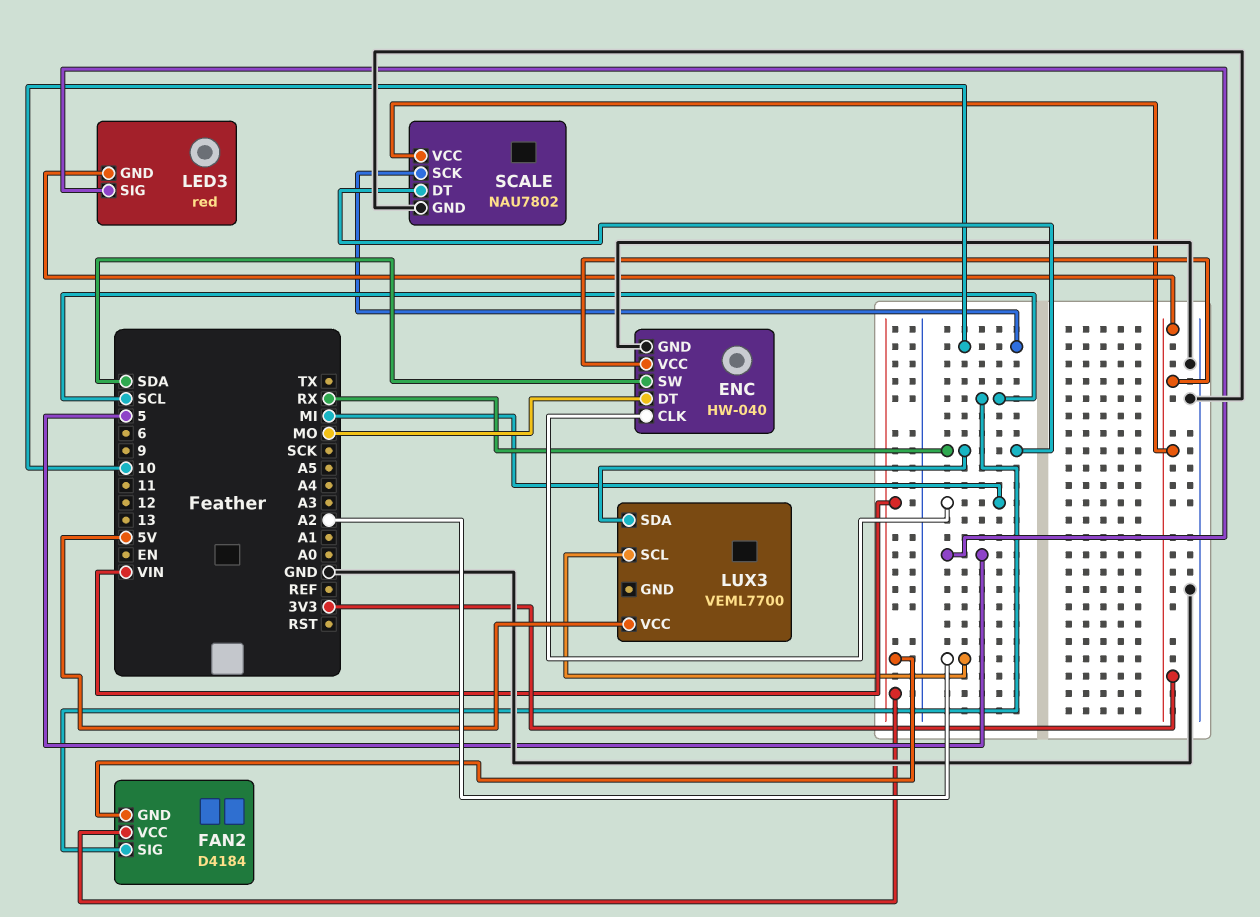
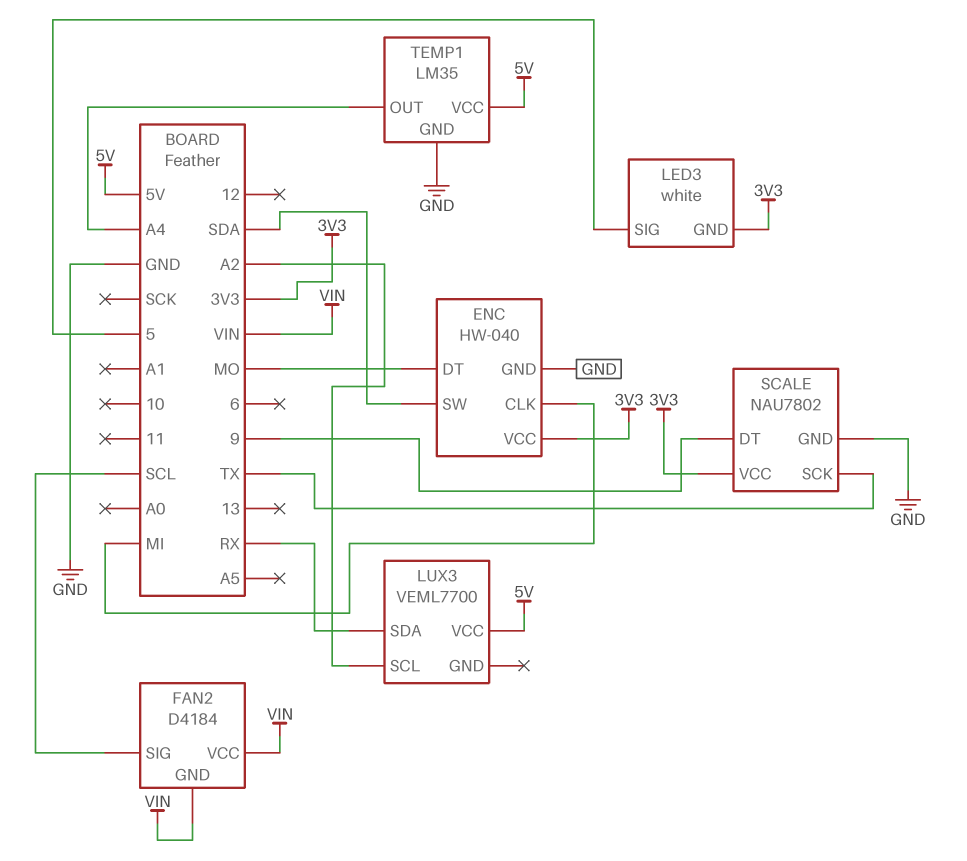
LED3: red -> white
SCALE pin DT: RX -> 9
SCALE pin SCK: 10 -> TX
TEMP1: none -> LM35
TEMP1 pin GND: none -> GND
TEMP1 pin OUT: none -> A4
TEMP1 pin VCC: none -> 5V

